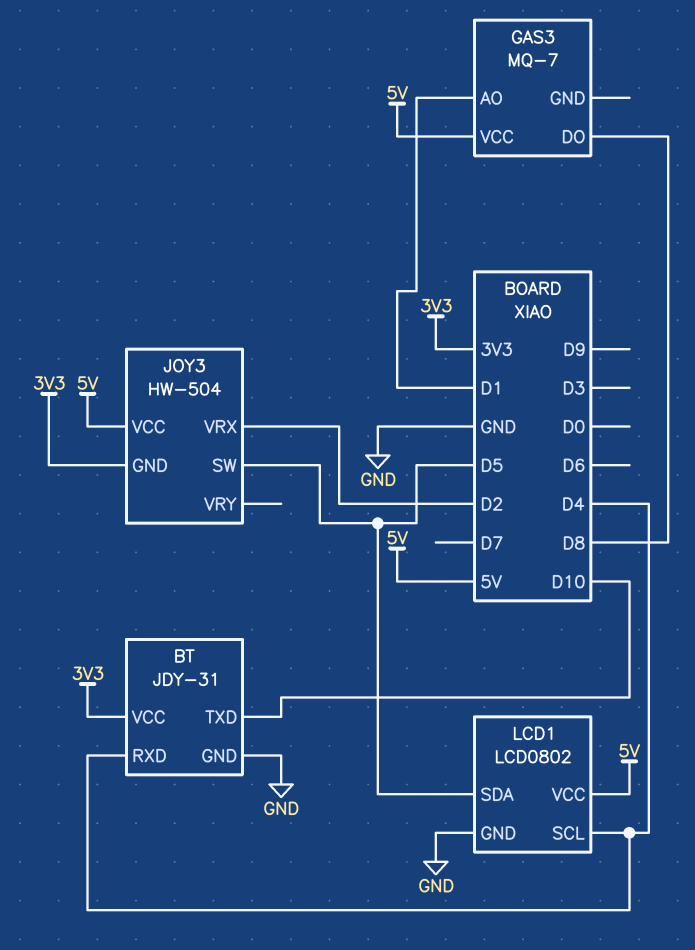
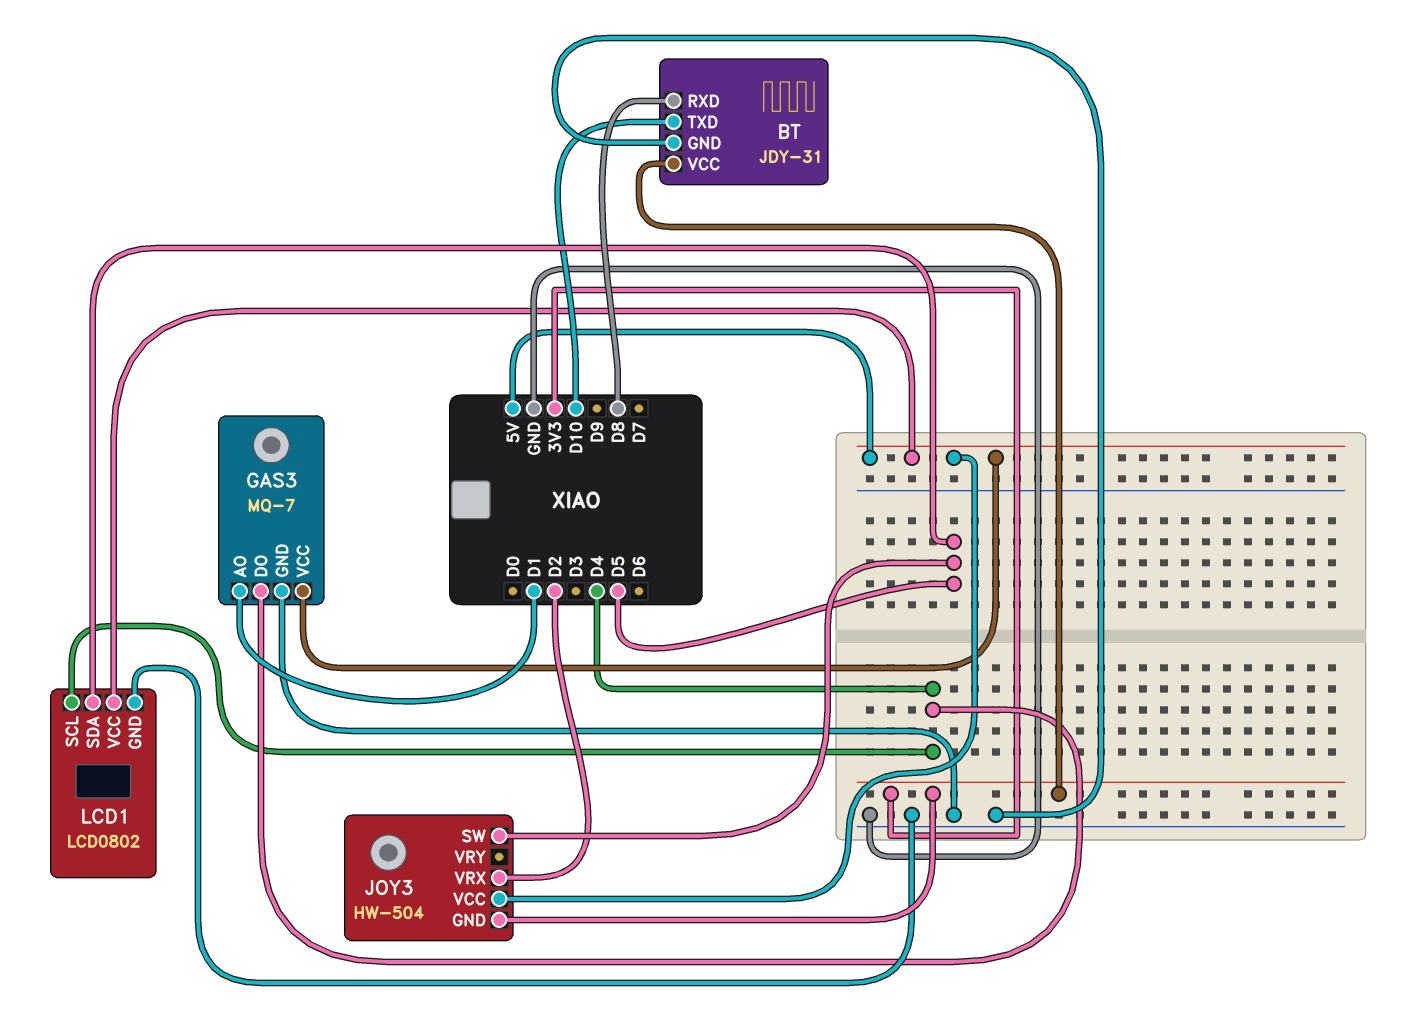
BT pin RXD: D4 -> D8
GAS3 pin DO: D8 -> D4
GAS3 pin GND: none -> GND

